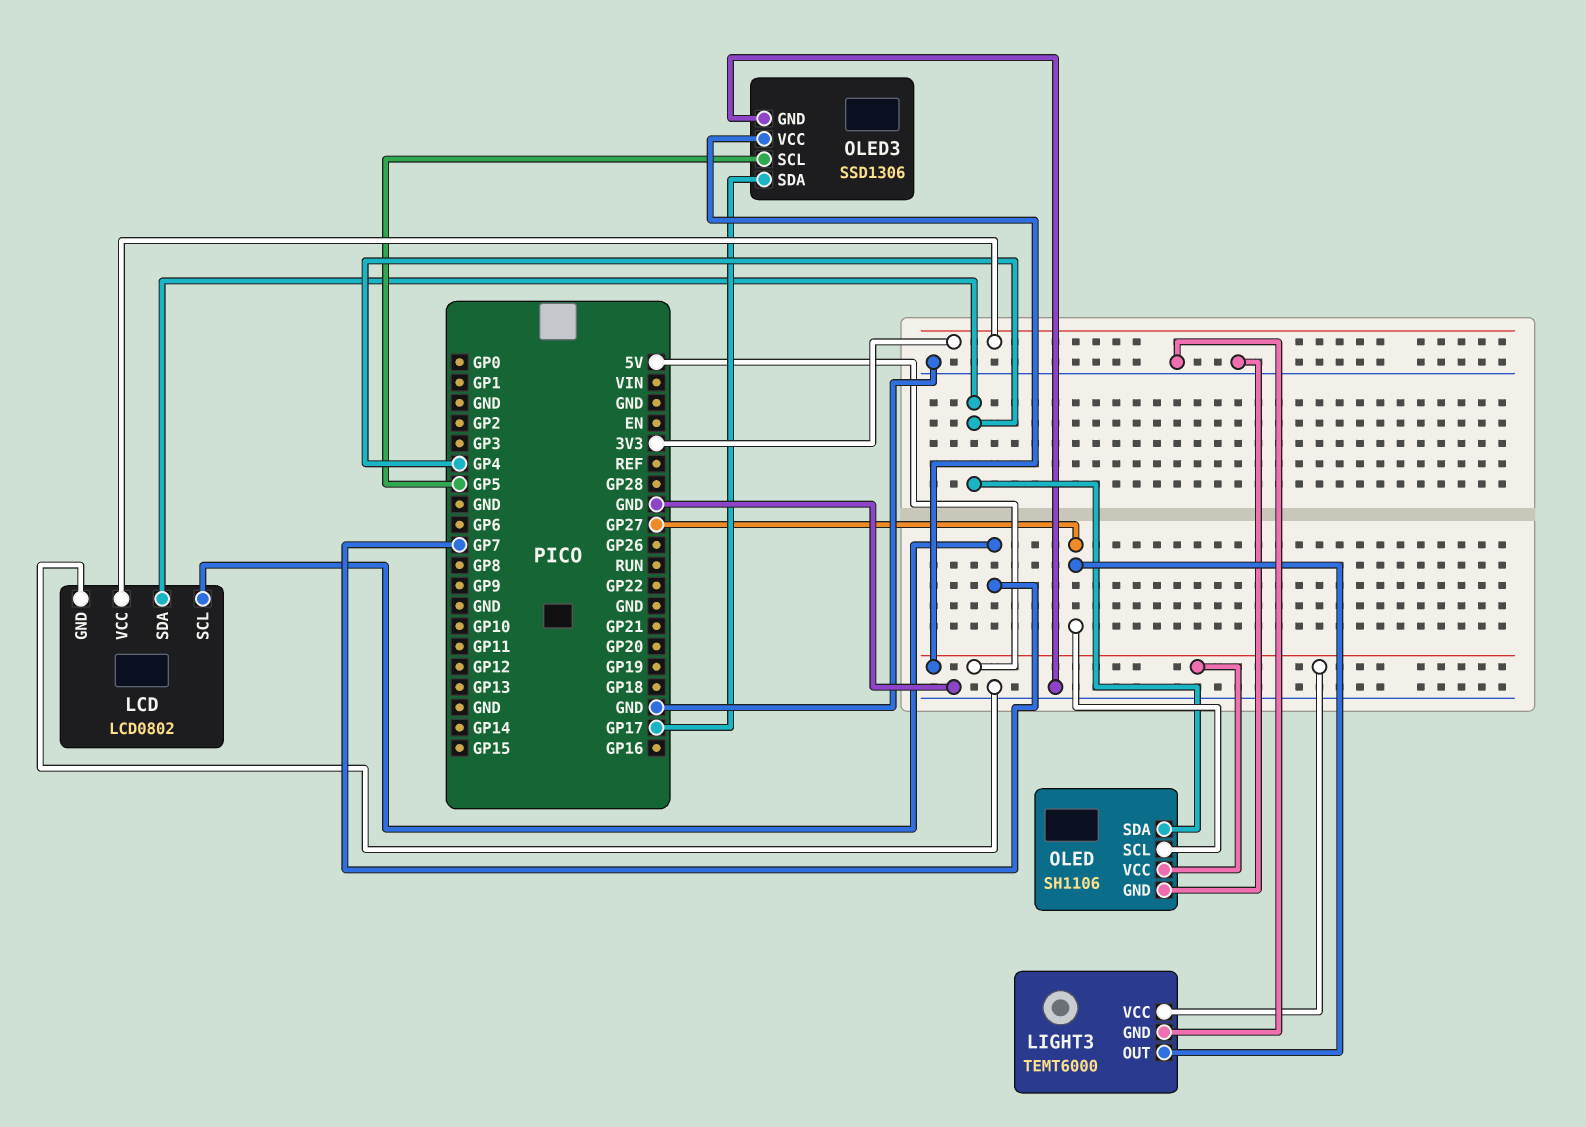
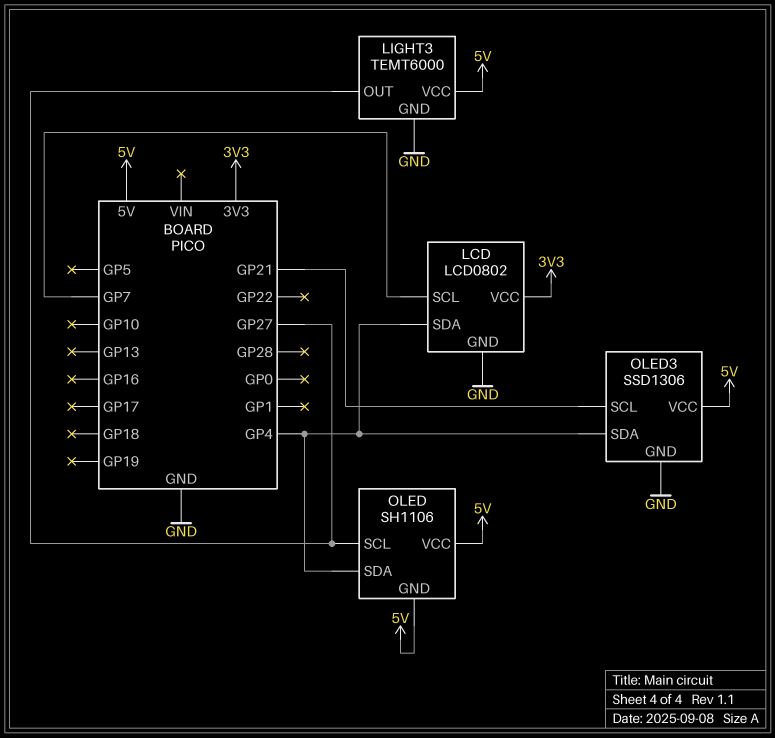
OLED pin GND: GND -> 5V
OLED3 pin SCL: GP5 -> GP21
OLED3 pin SDA: GP17 -> GP4

